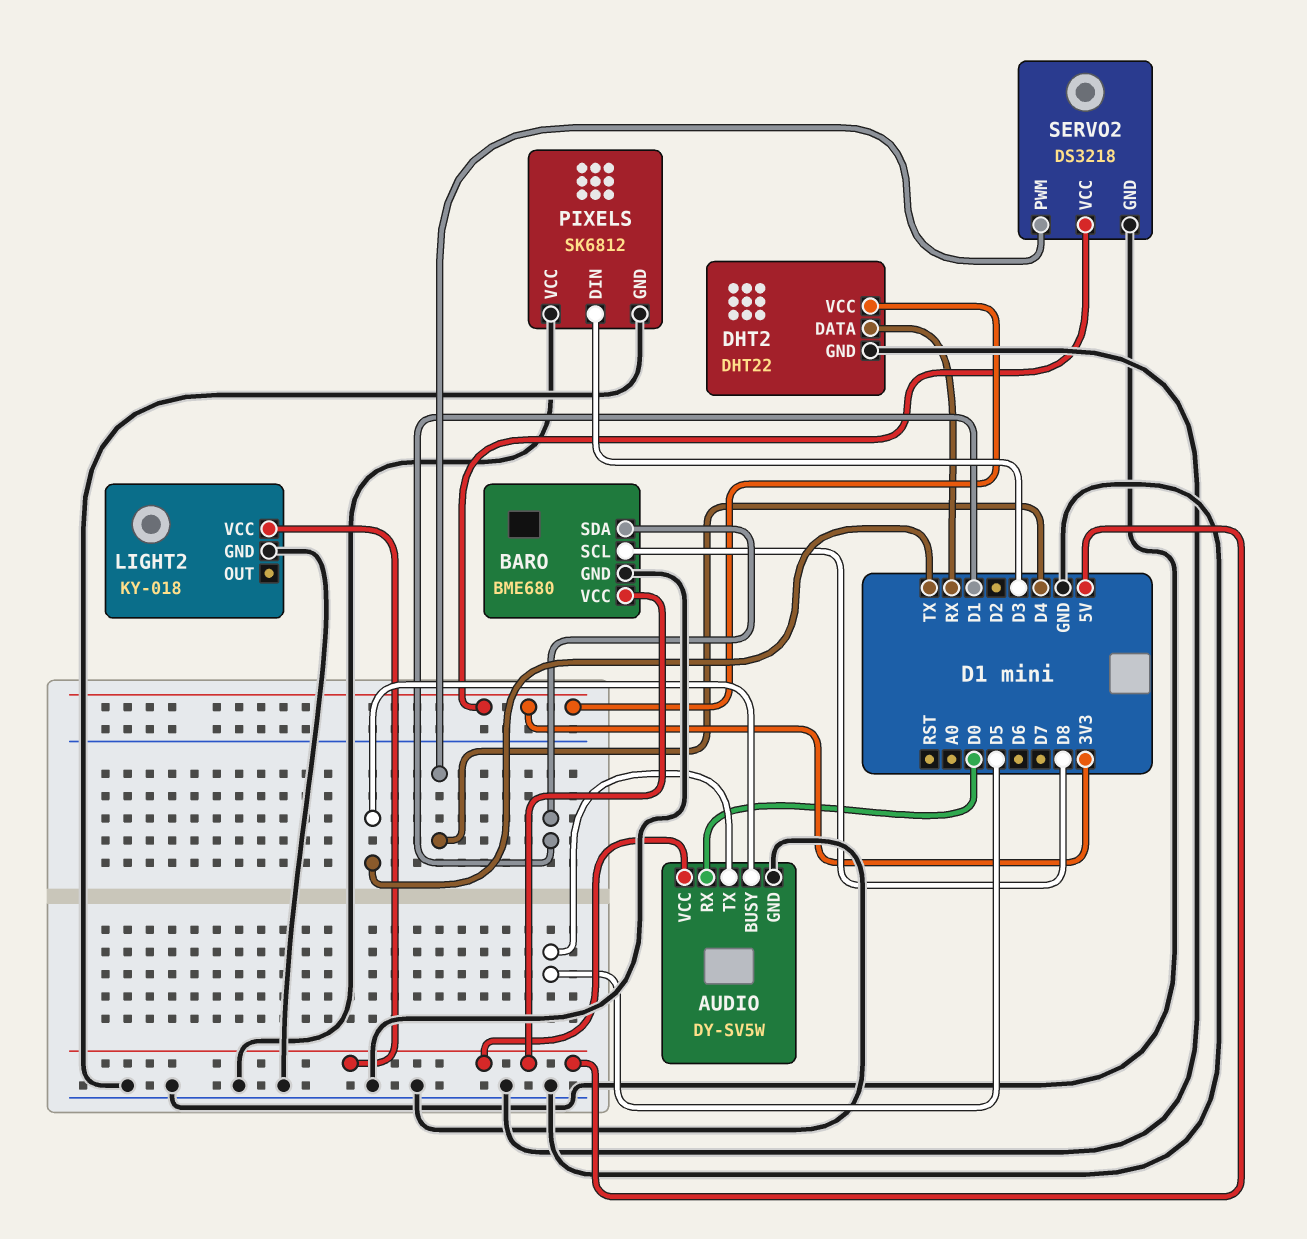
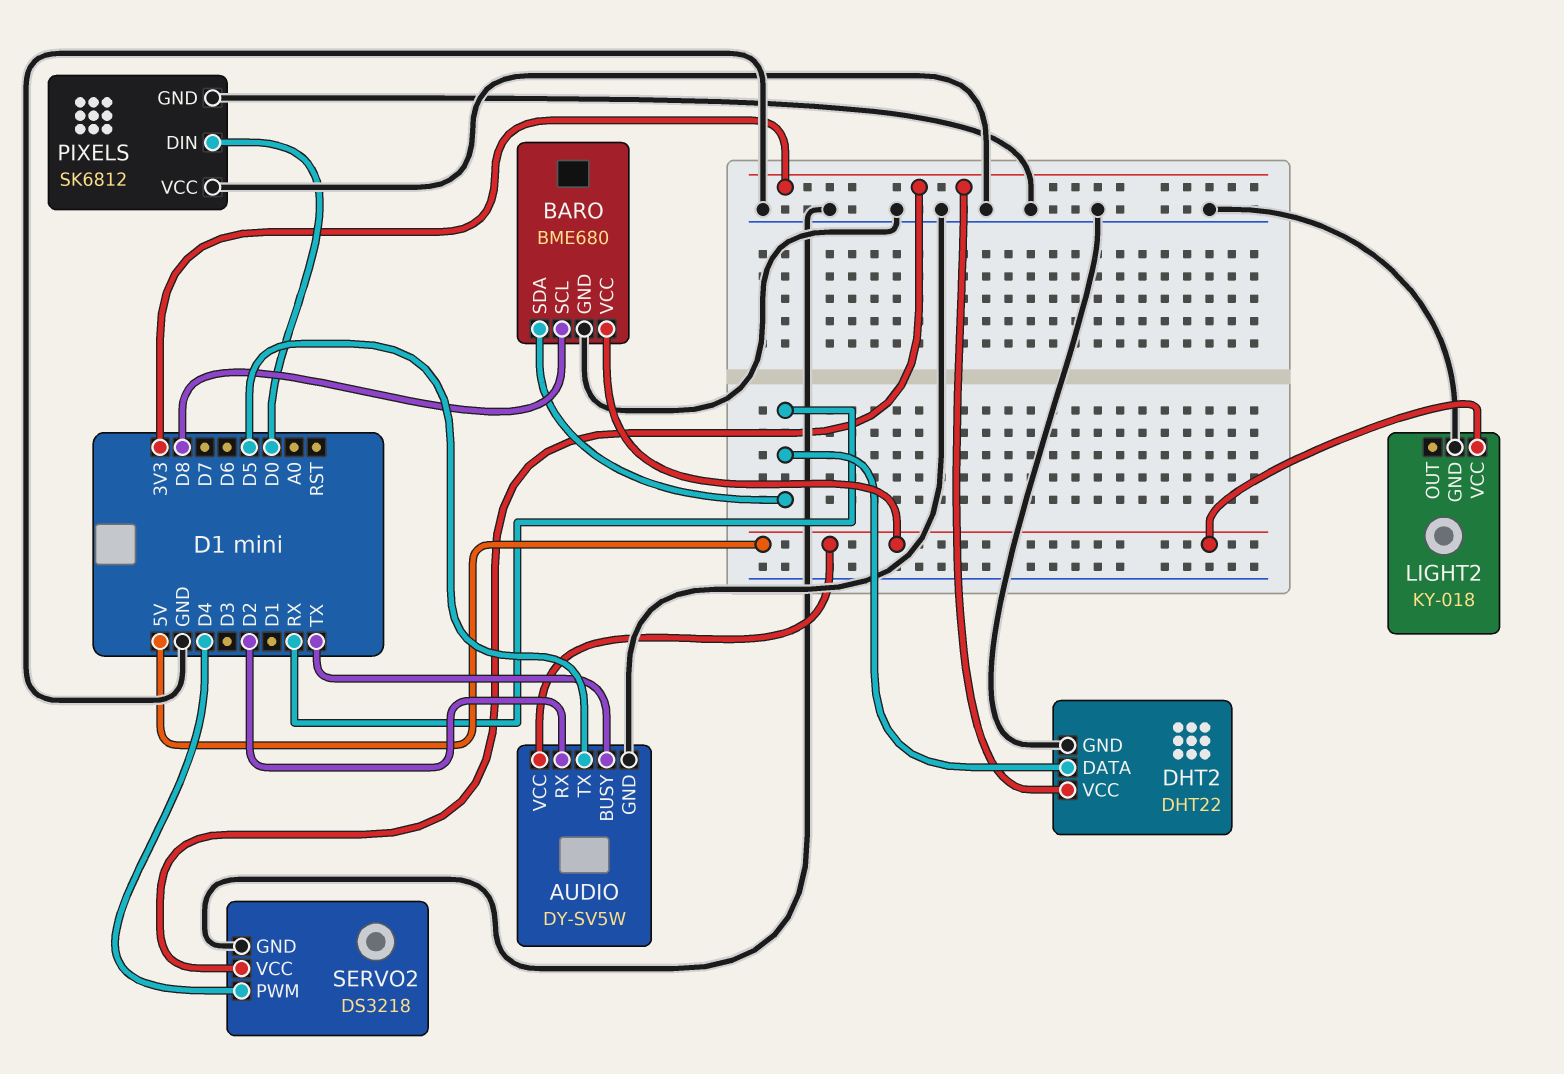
AUDIO pin RX: D0 -> D2
BARO pin SDA: D1 -> RX
PIXELS pin DIN: D3 -> D0

